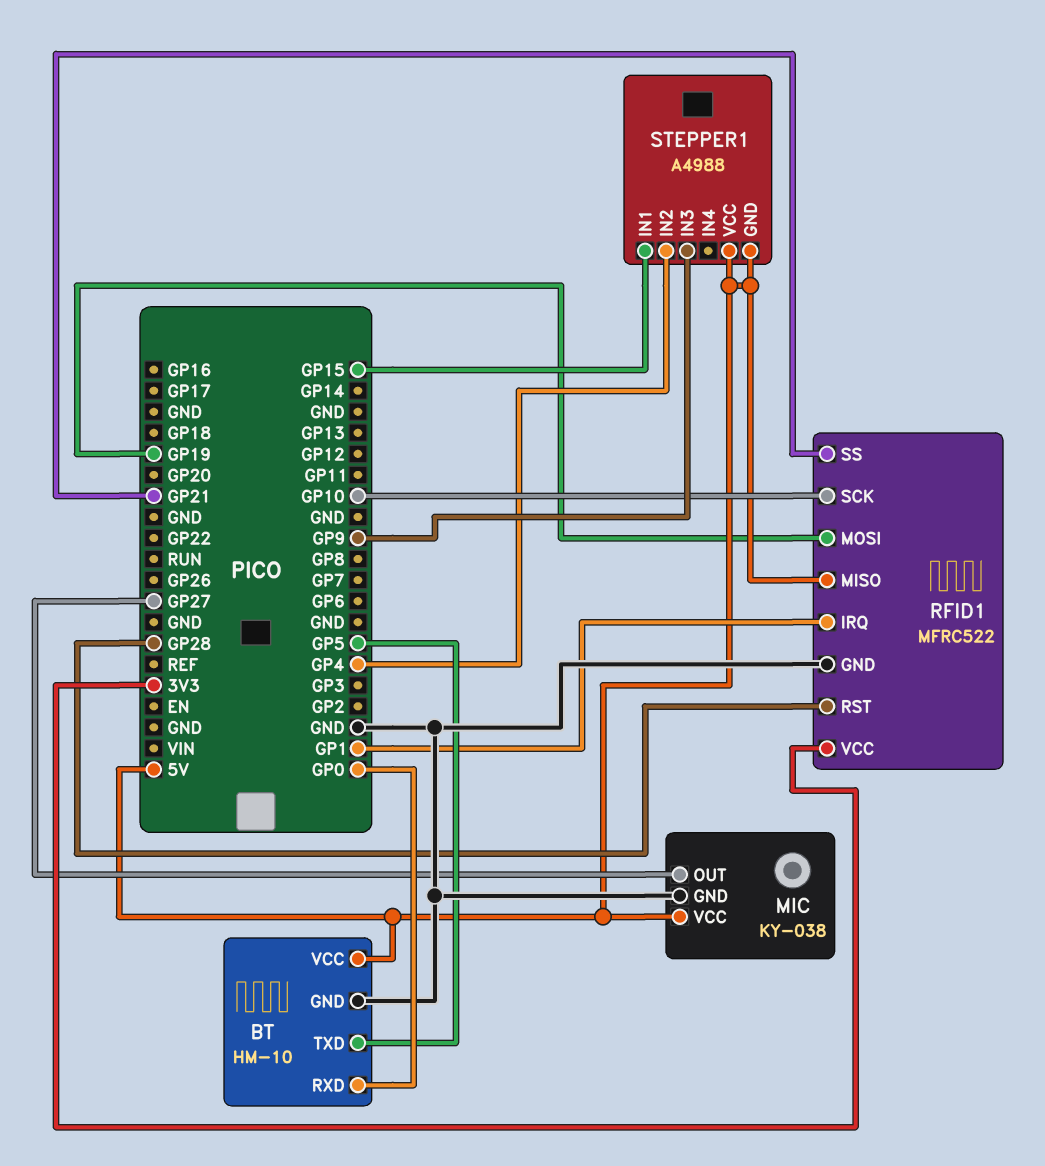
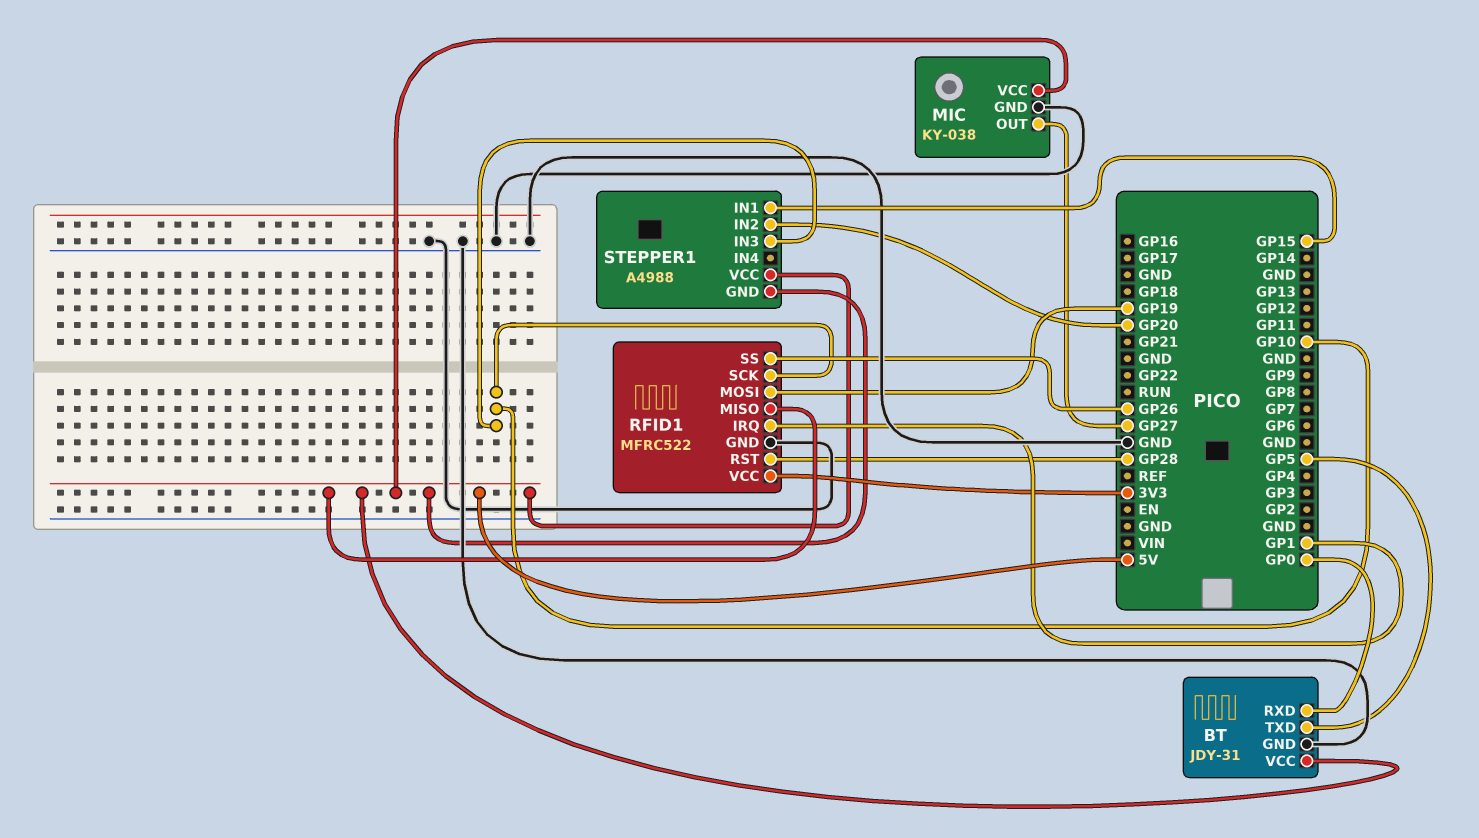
BT: HM-10 -> JDY-31
RFID1 pin SS: GP21 -> GP26
STEPPER1 pin IN2: GP4 -> GP20
STEPPER1 pin IN3: GP9 -> GP10

